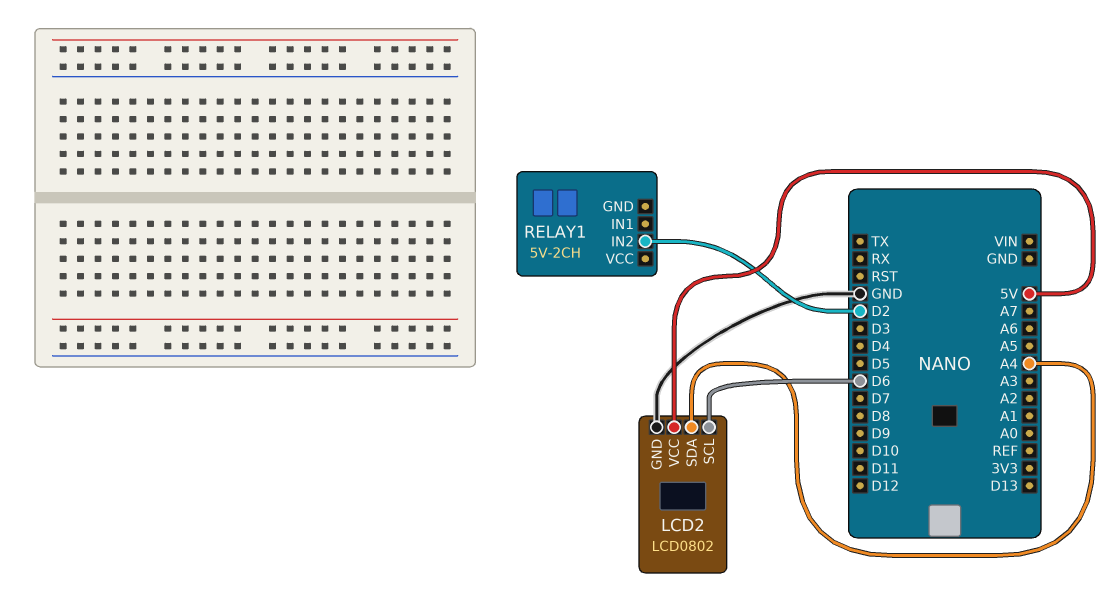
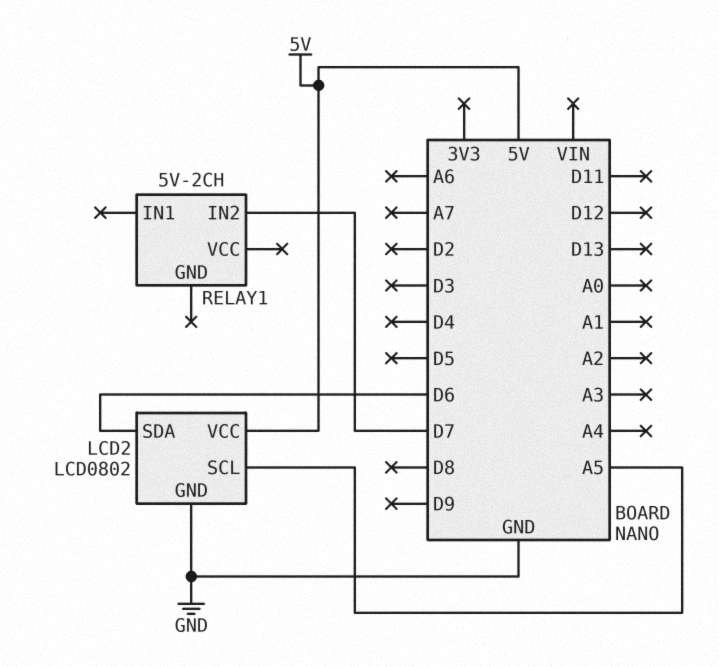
LCD2 pin SCL: D6 -> A5
LCD2 pin SDA: A4 -> D6
RELAY1 pin IN2: D2 -> D7

